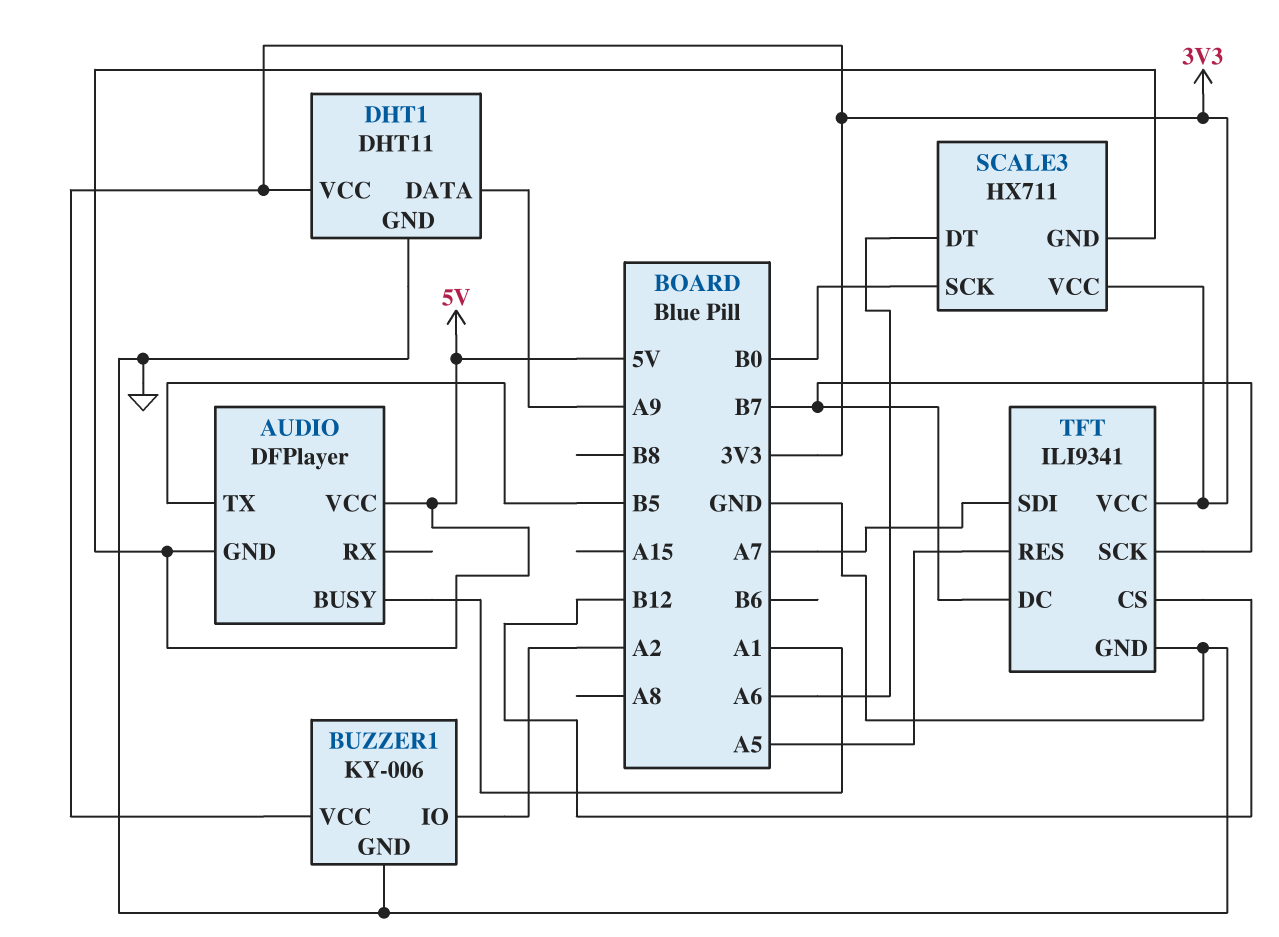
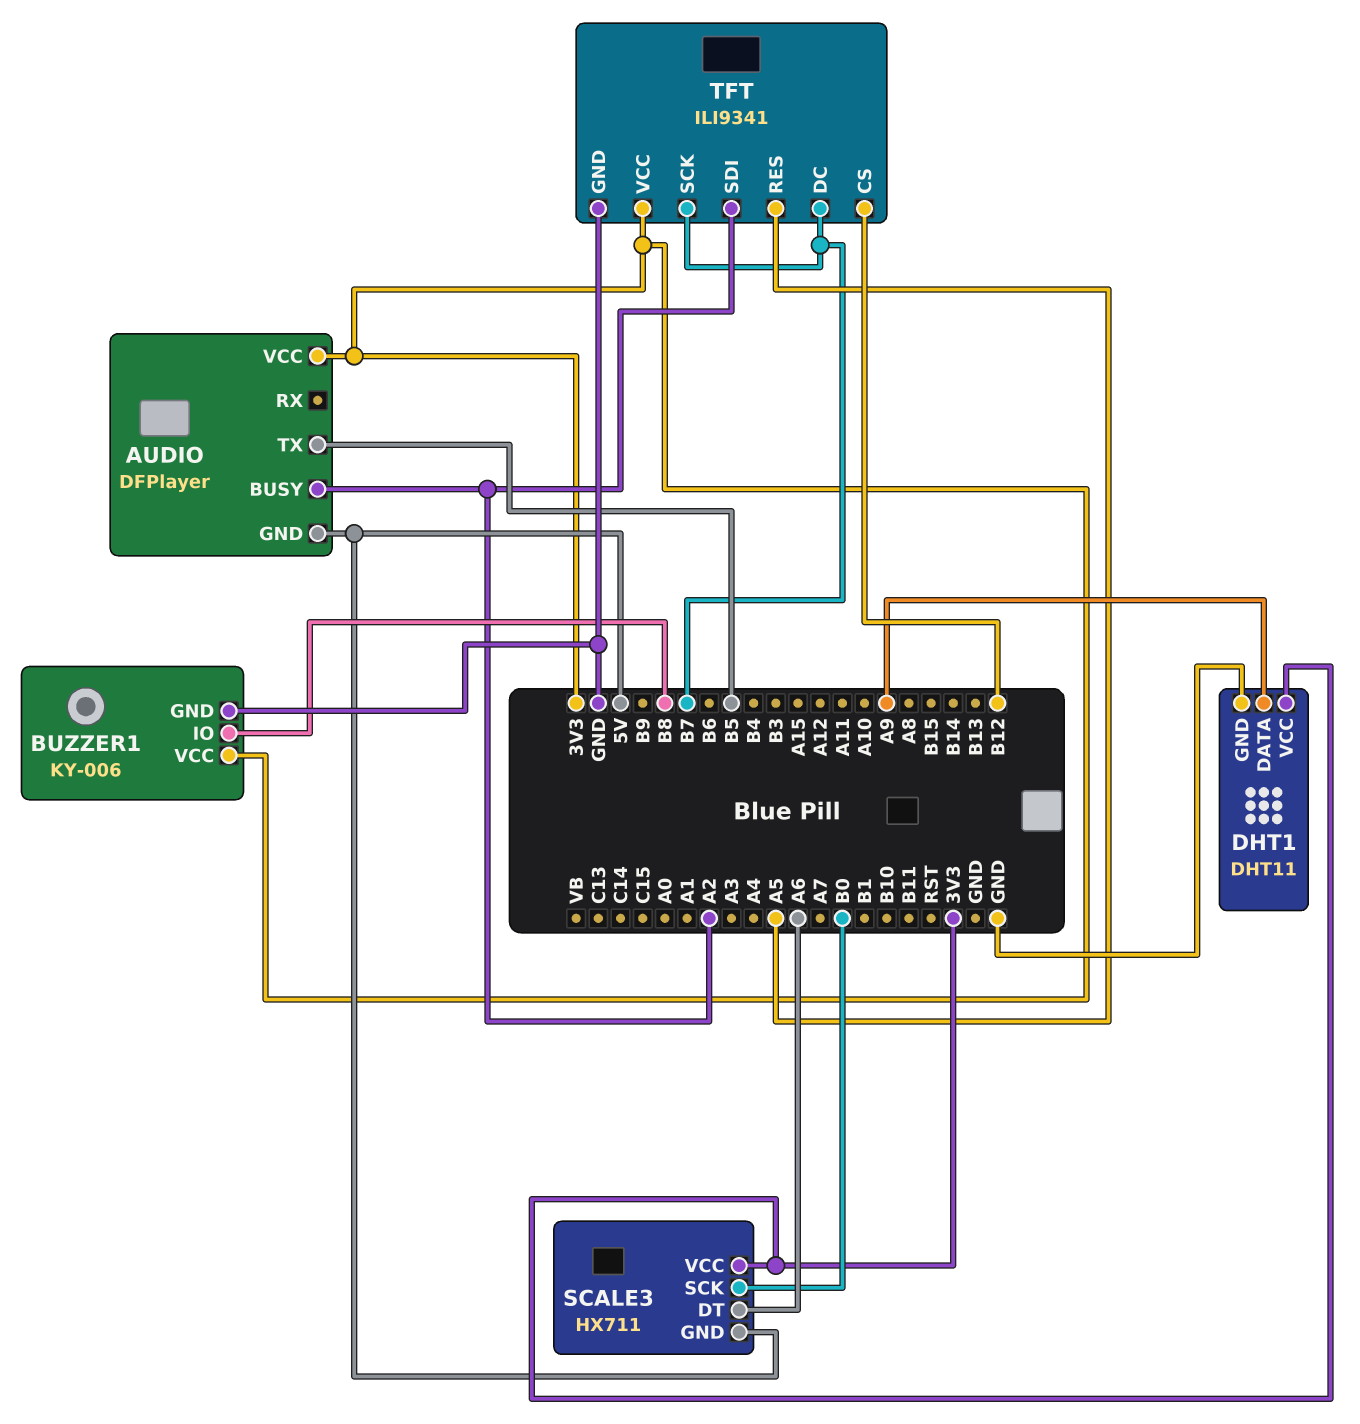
AUDIO pin BUSY: A1 -> A2
AUDIO pin VCC: 5V -> 3V3
BUZZER1 pin IO: A2 -> B8
TFT pin SDI: A7 -> A2

